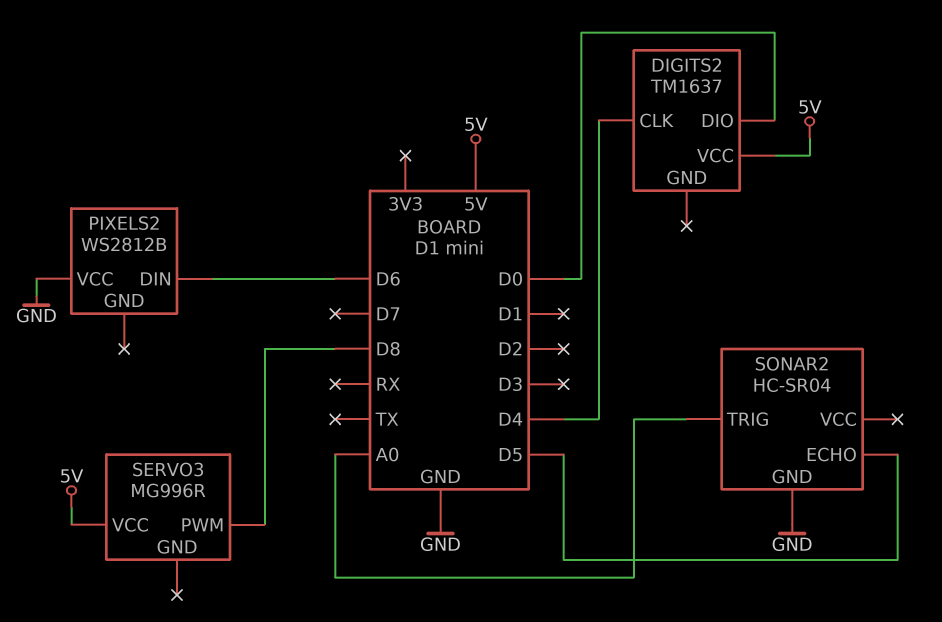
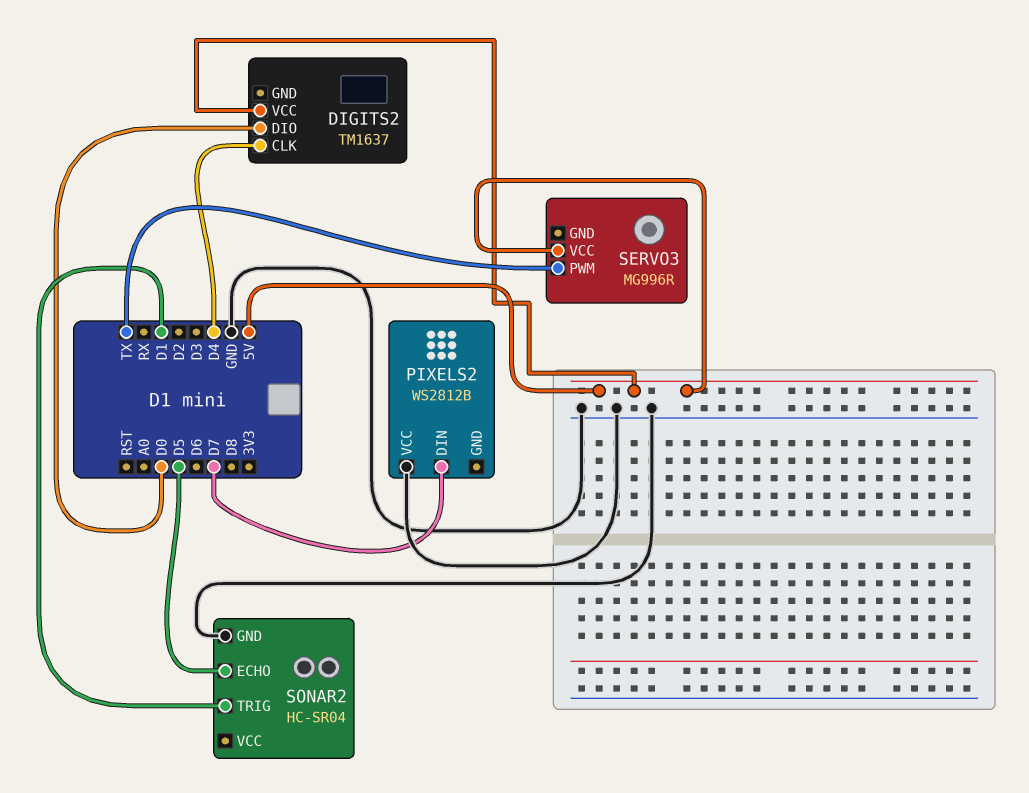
PIXELS2 pin DIN: D6 -> D7
SERVO3 pin PWM: D8 -> TX
SONAR2 pin TRIG: A0 -> D1

